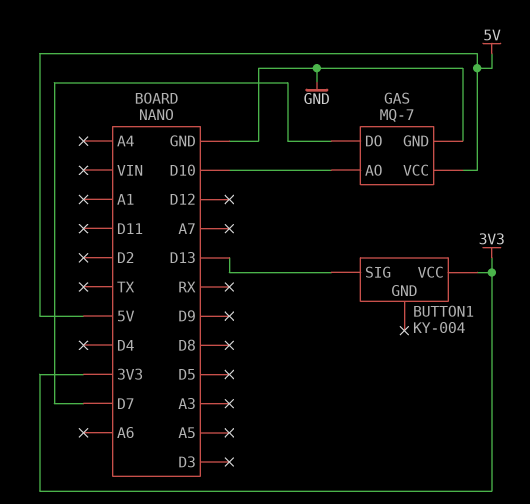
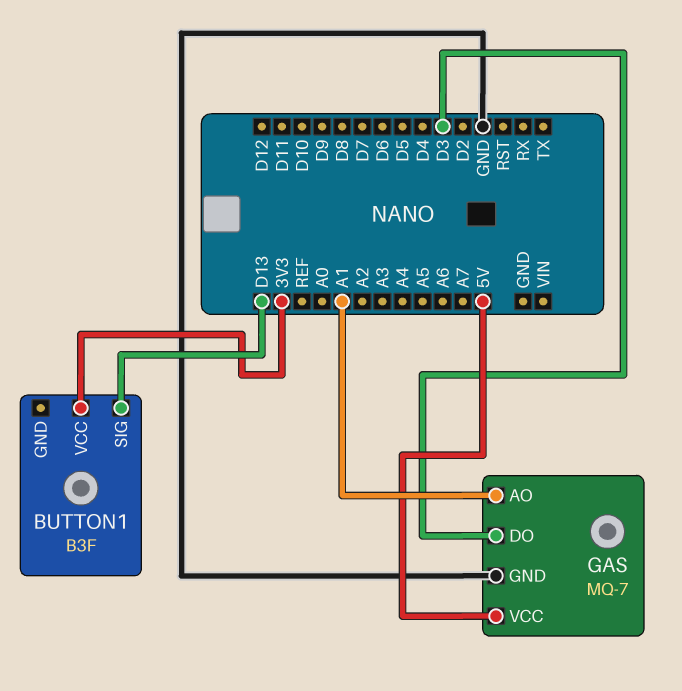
BUTTON1: KY-004 -> B3F
GAS pin AO: D10 -> A1
GAS pin DO: D7 -> D3

